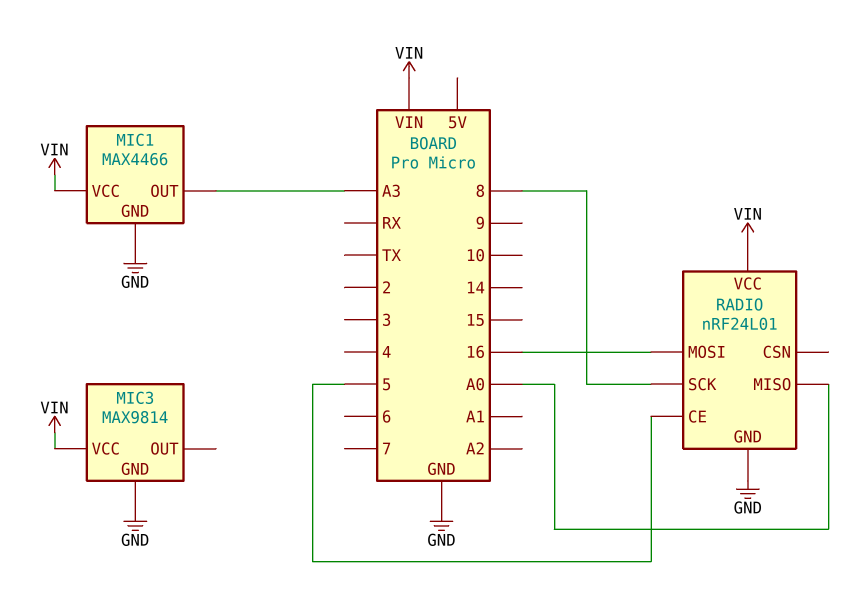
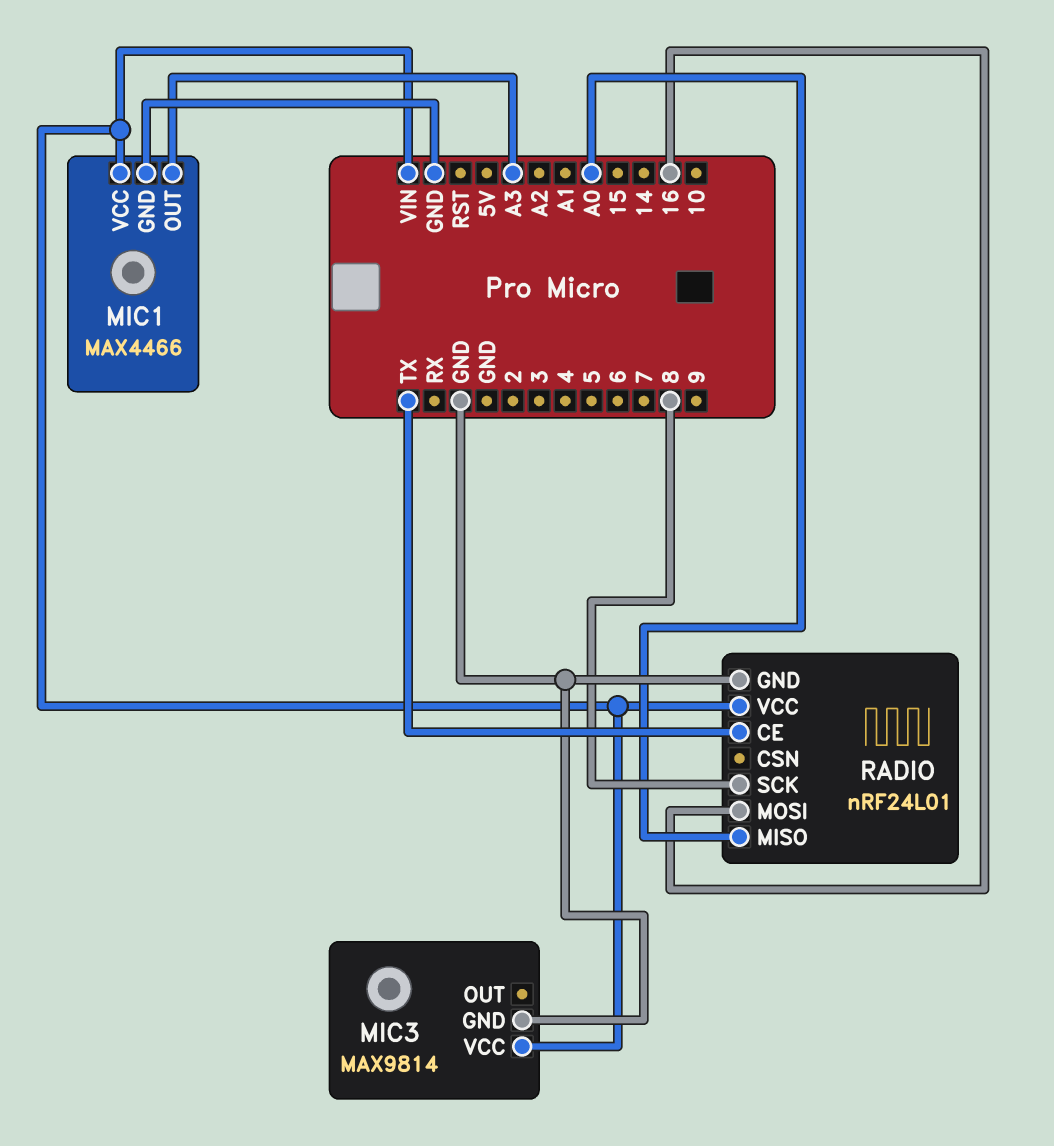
RADIO pin CE: 5 -> TX

